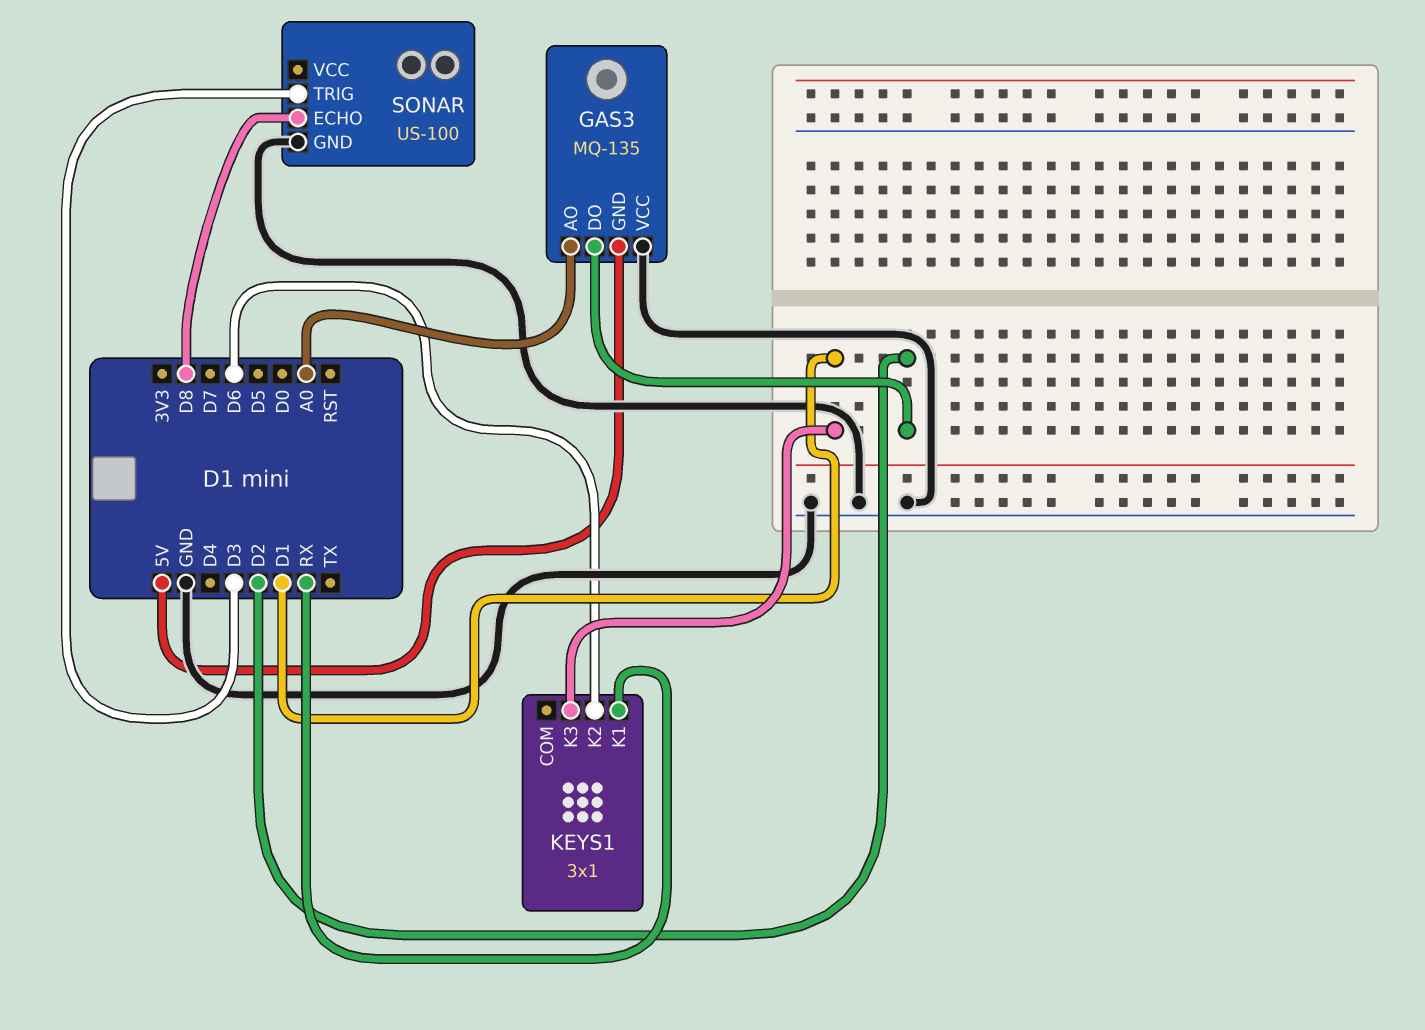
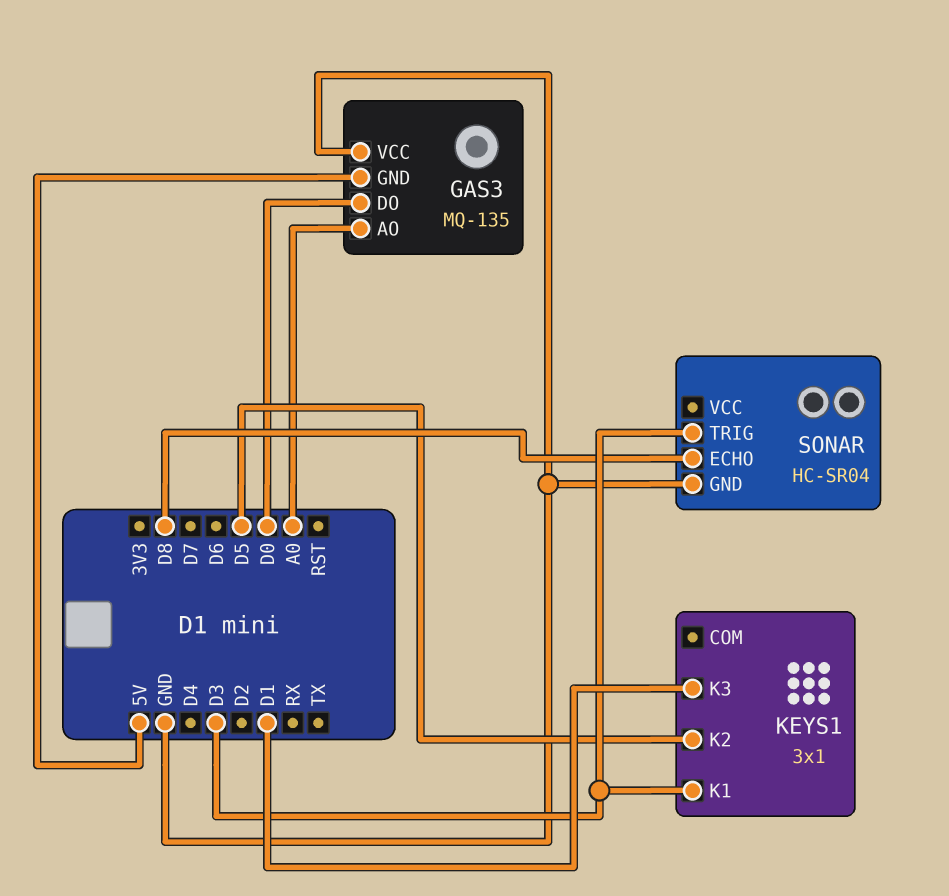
GAS3 pin DO: D2 -> D0
KEYS1 pin K1: RX -> D3
KEYS1 pin K2: D6 -> D5
SONAR: US-100 -> HC-SR04

